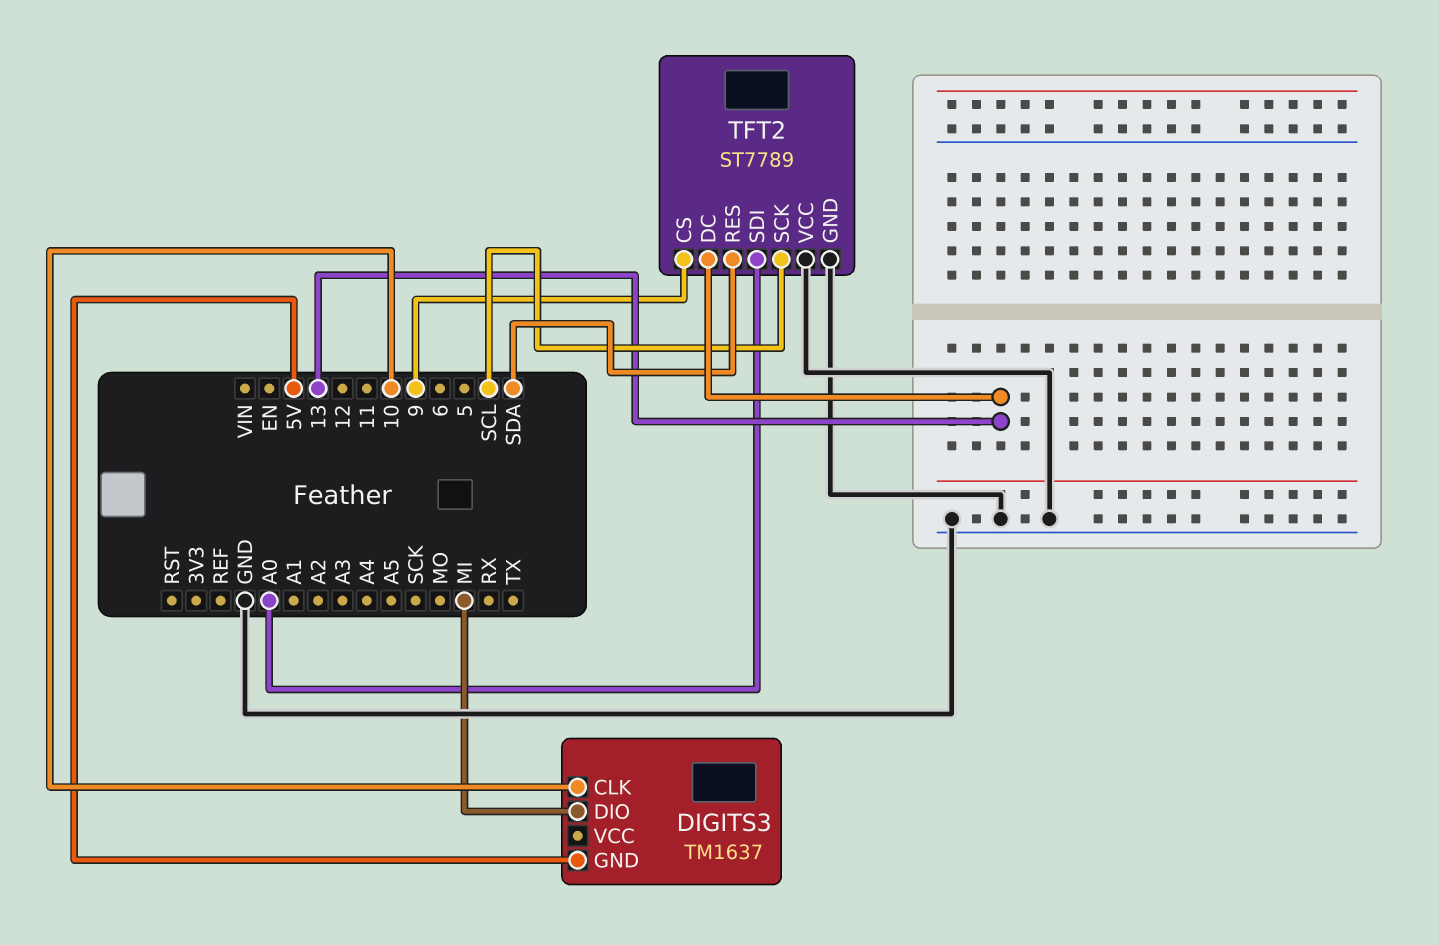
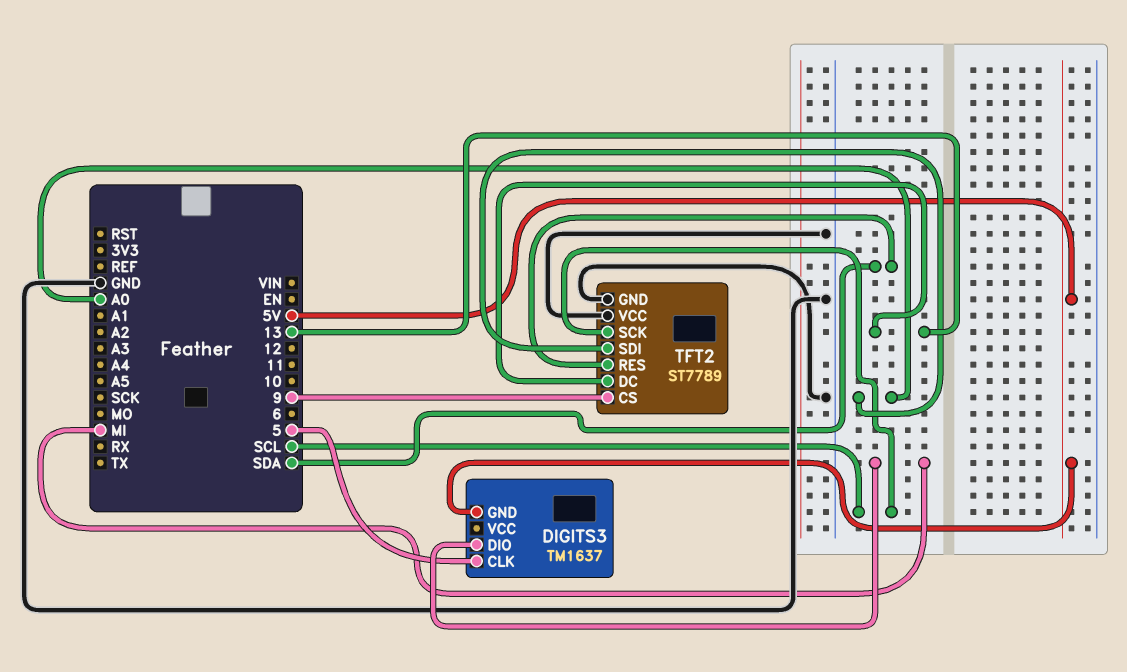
DIGITS3 pin CLK: 10 -> 5

